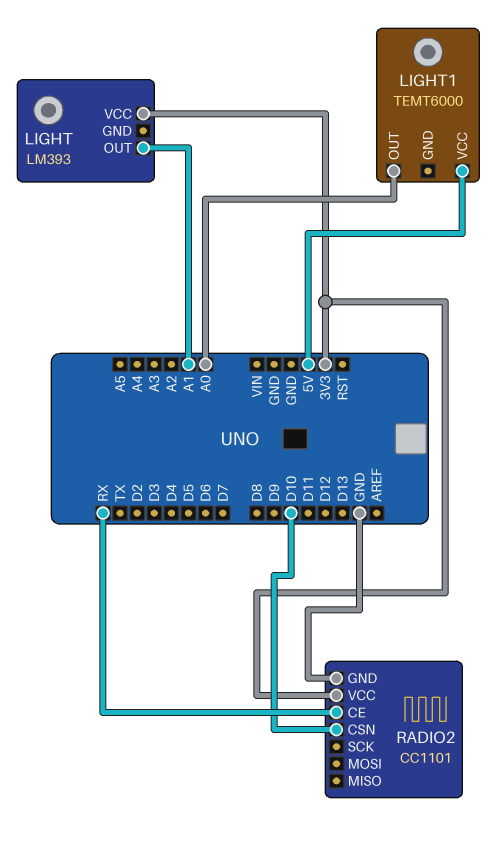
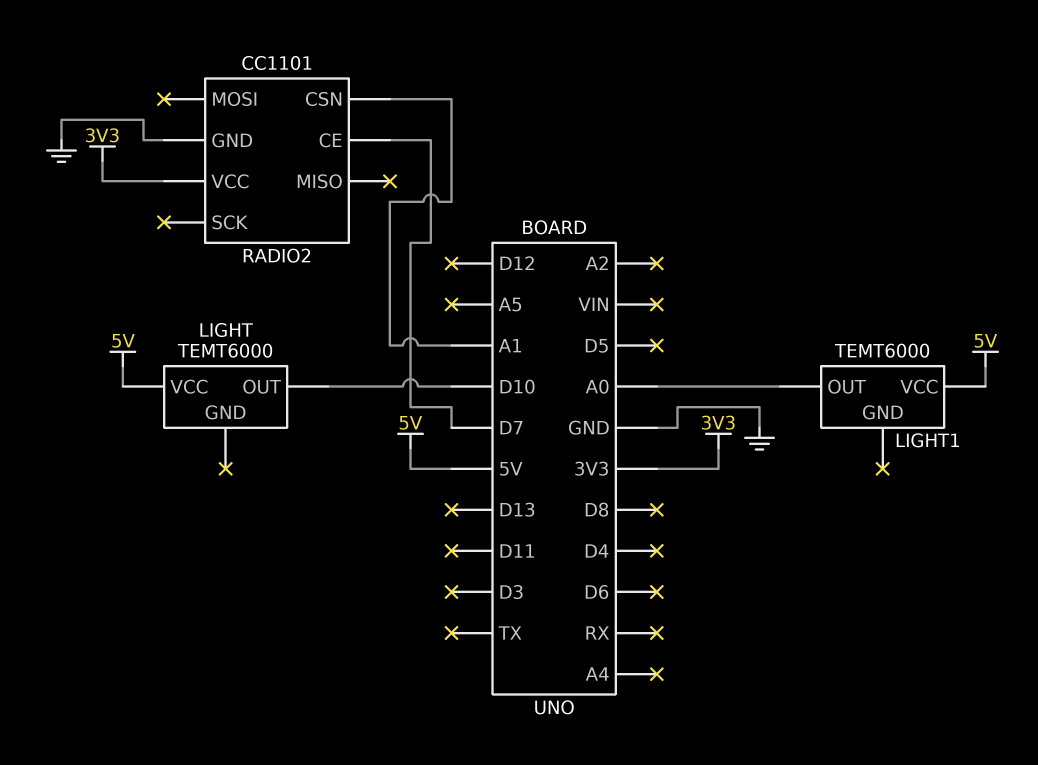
LIGHT: LM393 -> TEMT6000
LIGHT pin OUT: A1 -> D10
LIGHT pin VCC: 3V3 -> 5V
RADIO2 pin CE: RX -> D7
RADIO2 pin CSN: D10 -> A1

